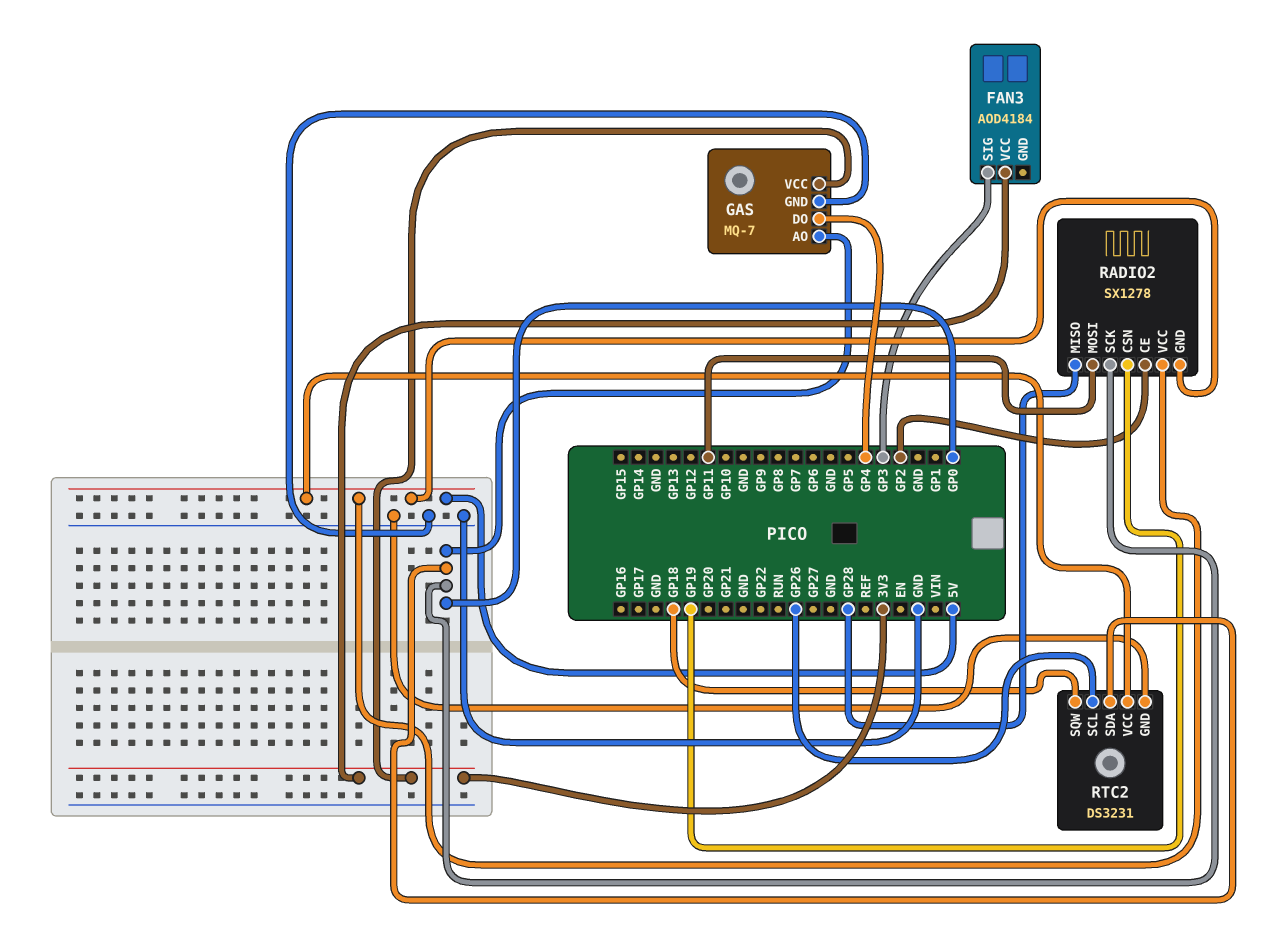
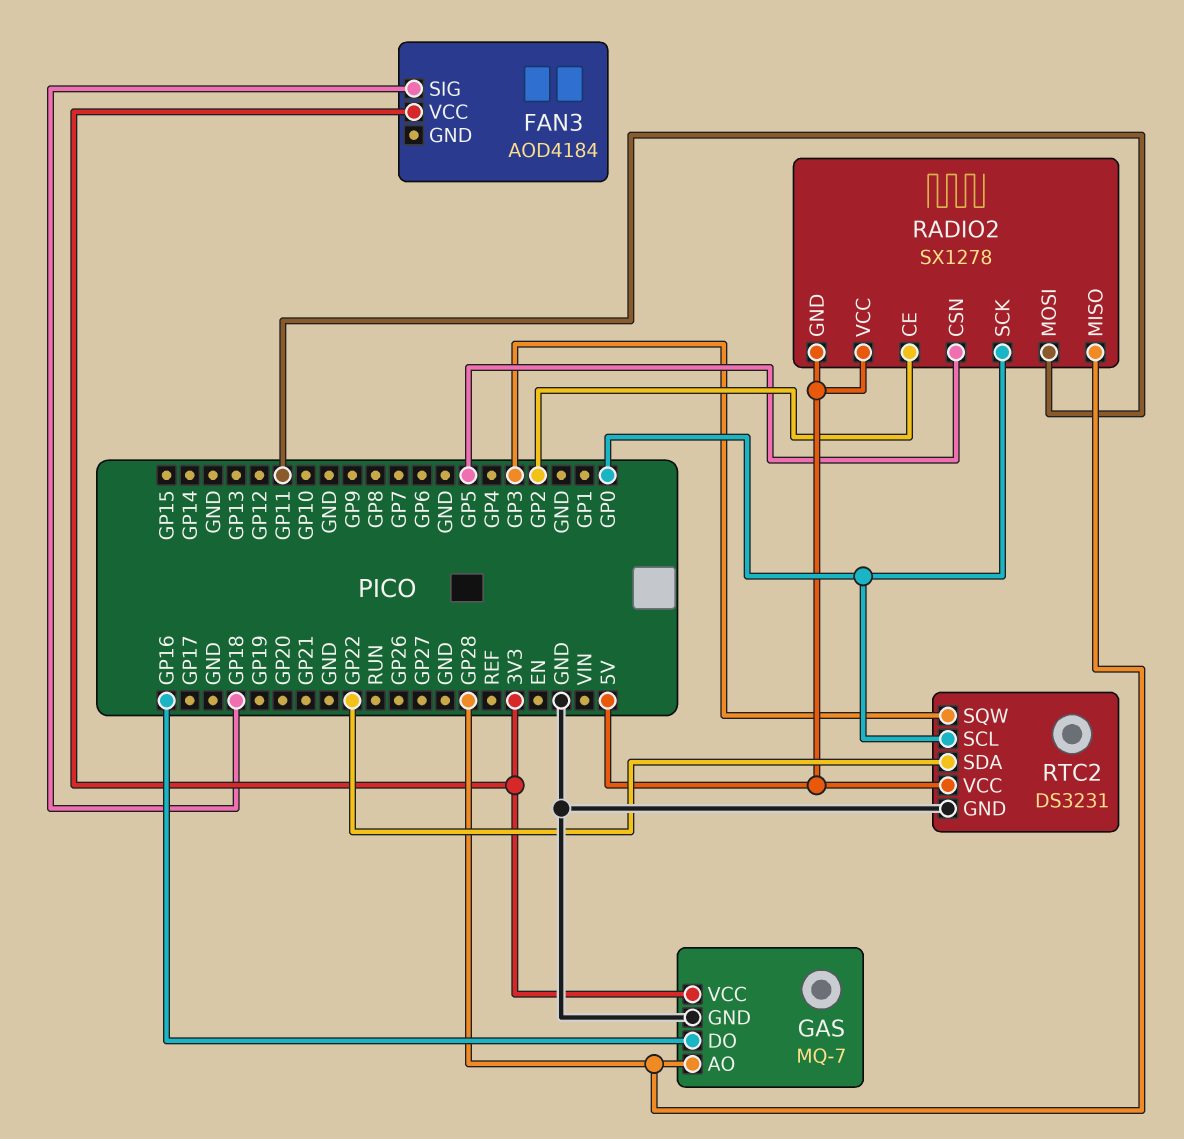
FAN3 pin SIG: GP3 -> GP18
GAS pin AO: GP0 -> GP28
GAS pin DO: GP4 -> GP16
RADIO2 pin CSN: GP19 -> GP5
RTC2 pin SCL: GP26 -> GP0
RTC2 pin SDA: GP0 -> GP22
RTC2 pin SQW: GP18 -> GP3

